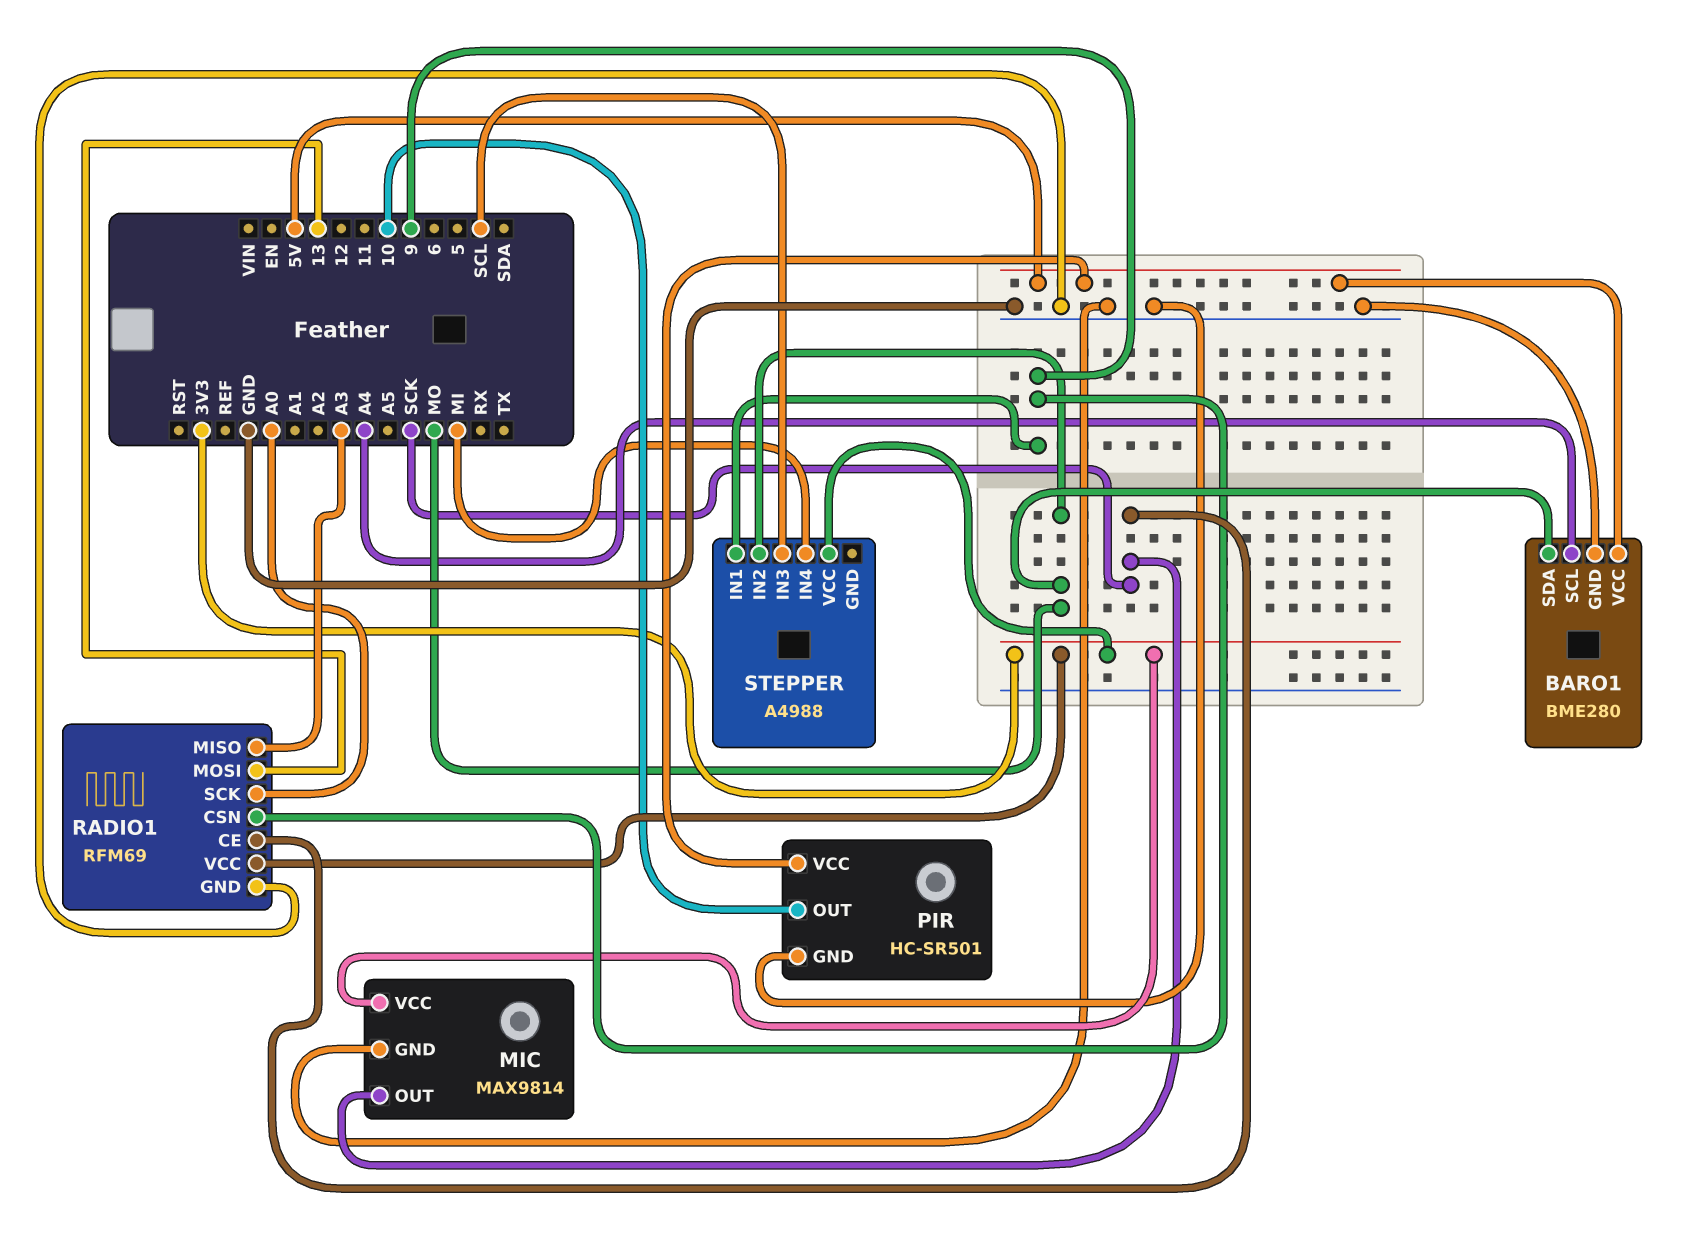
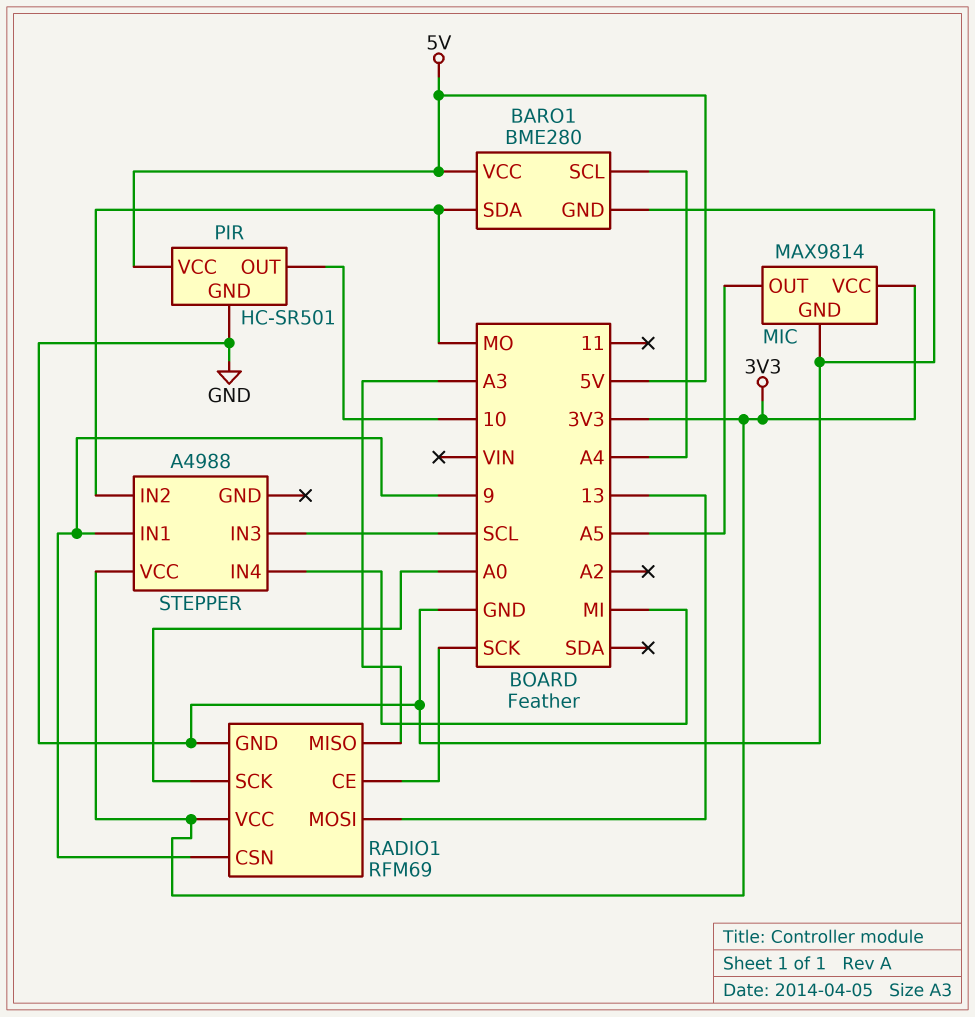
MIC pin OUT: SCK -> A5

